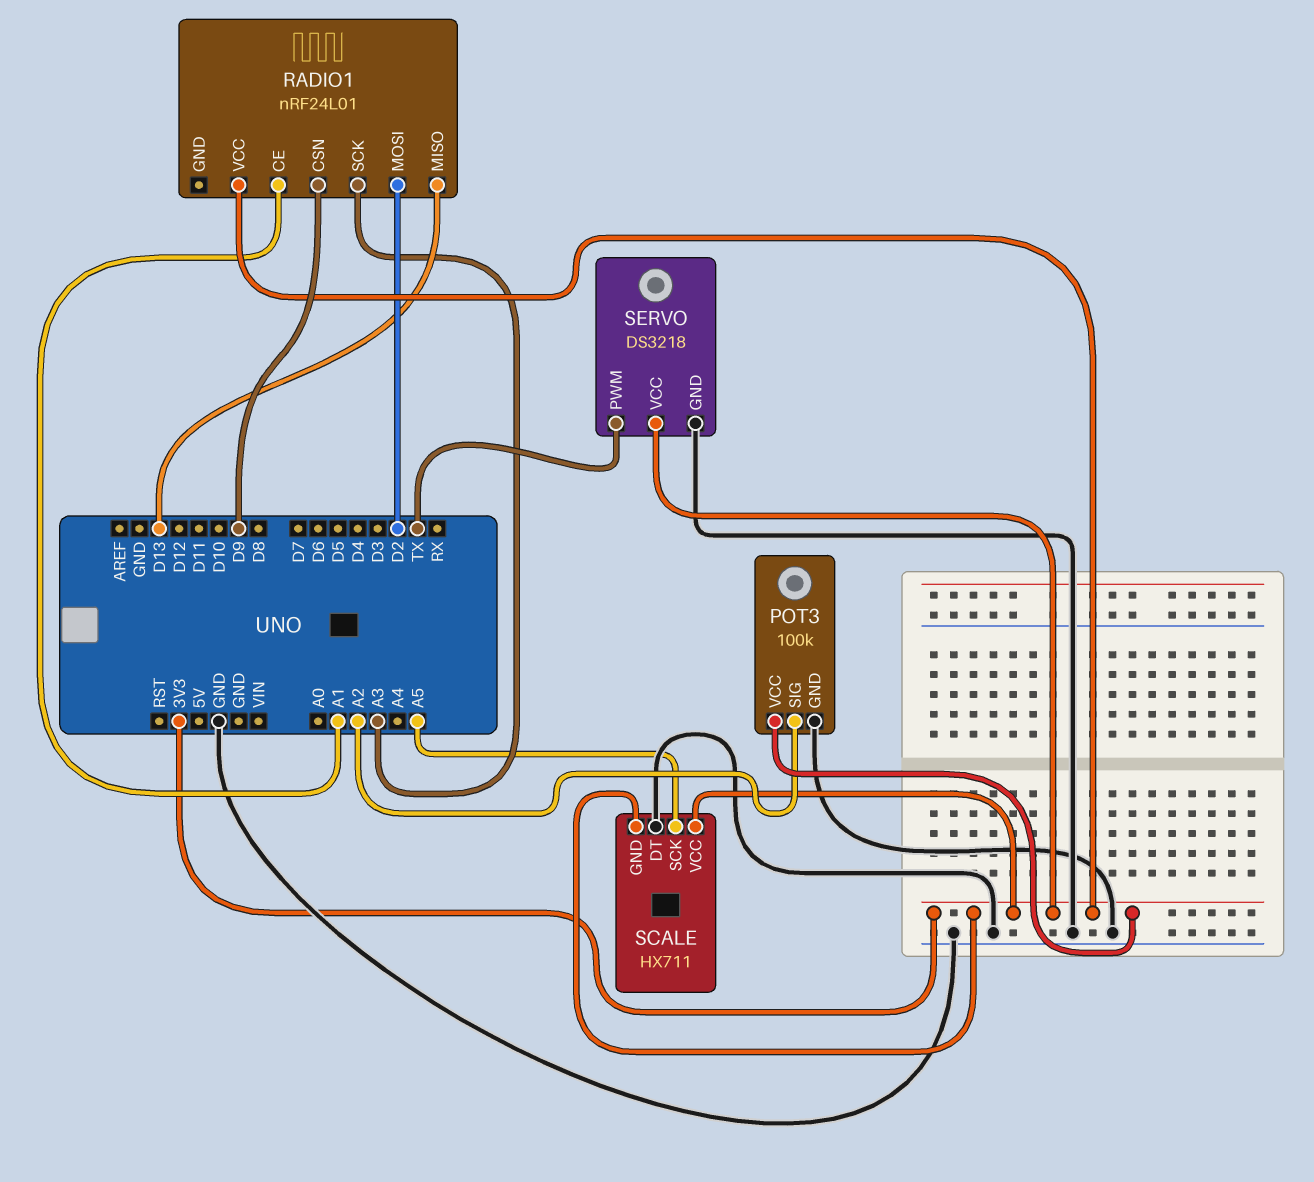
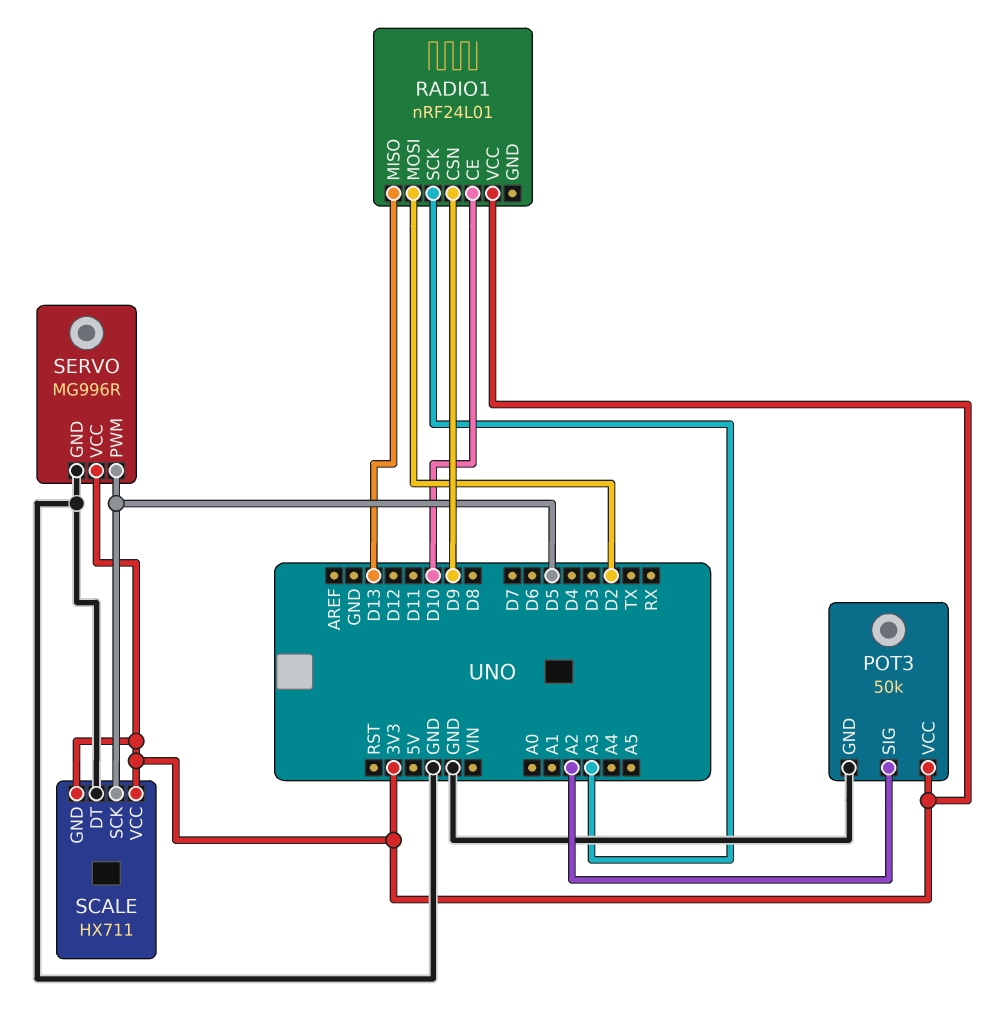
POT3: 100k -> 50k
RADIO1 pin CE: A1 -> D10
SCALE pin SCK: A5 -> D5
SERVO: DS3218 -> MG996R
SERVO pin PWM: TX -> D5

